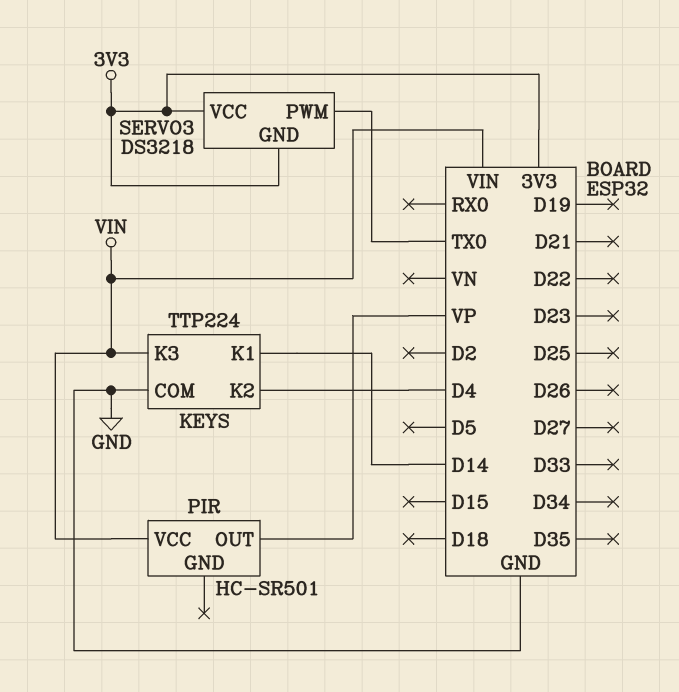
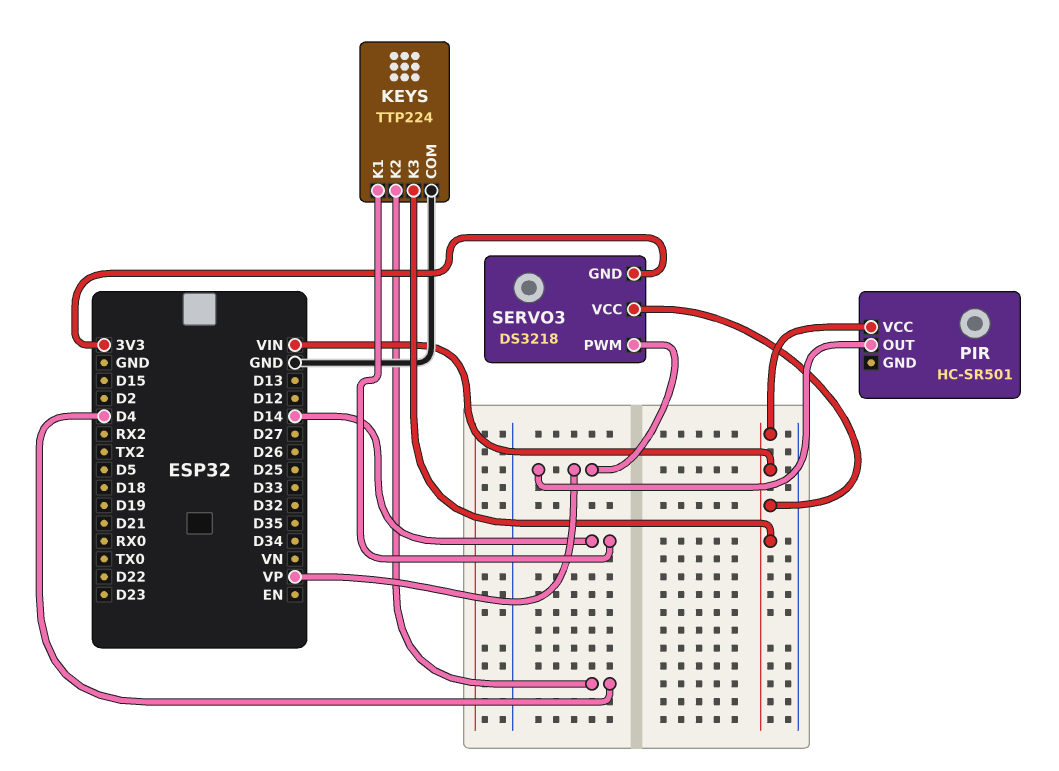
SERVO3 pin PWM: TX0 -> VP
SERVO3 pin VCC: 3V3 -> VIN

